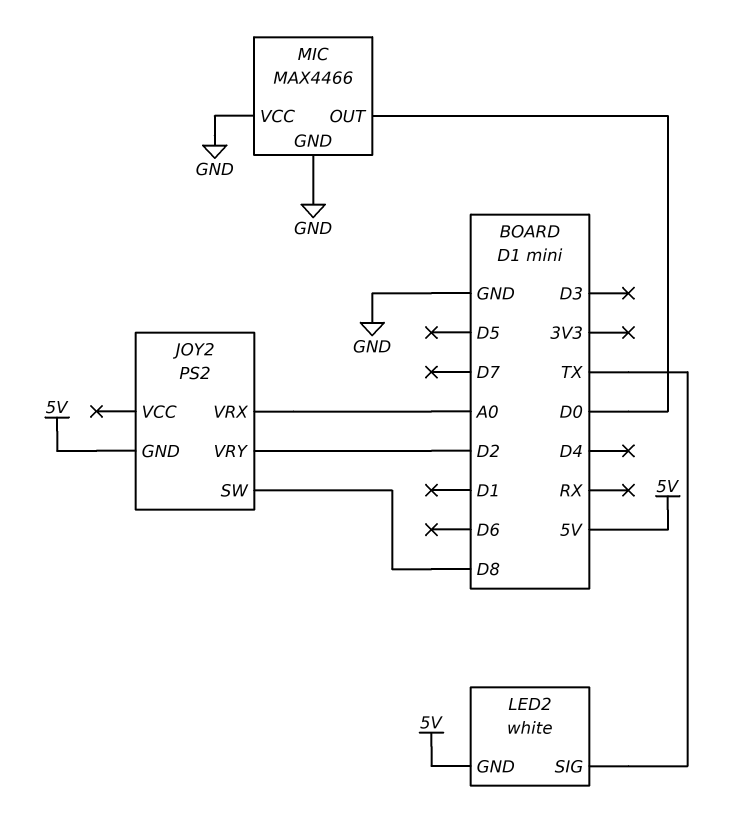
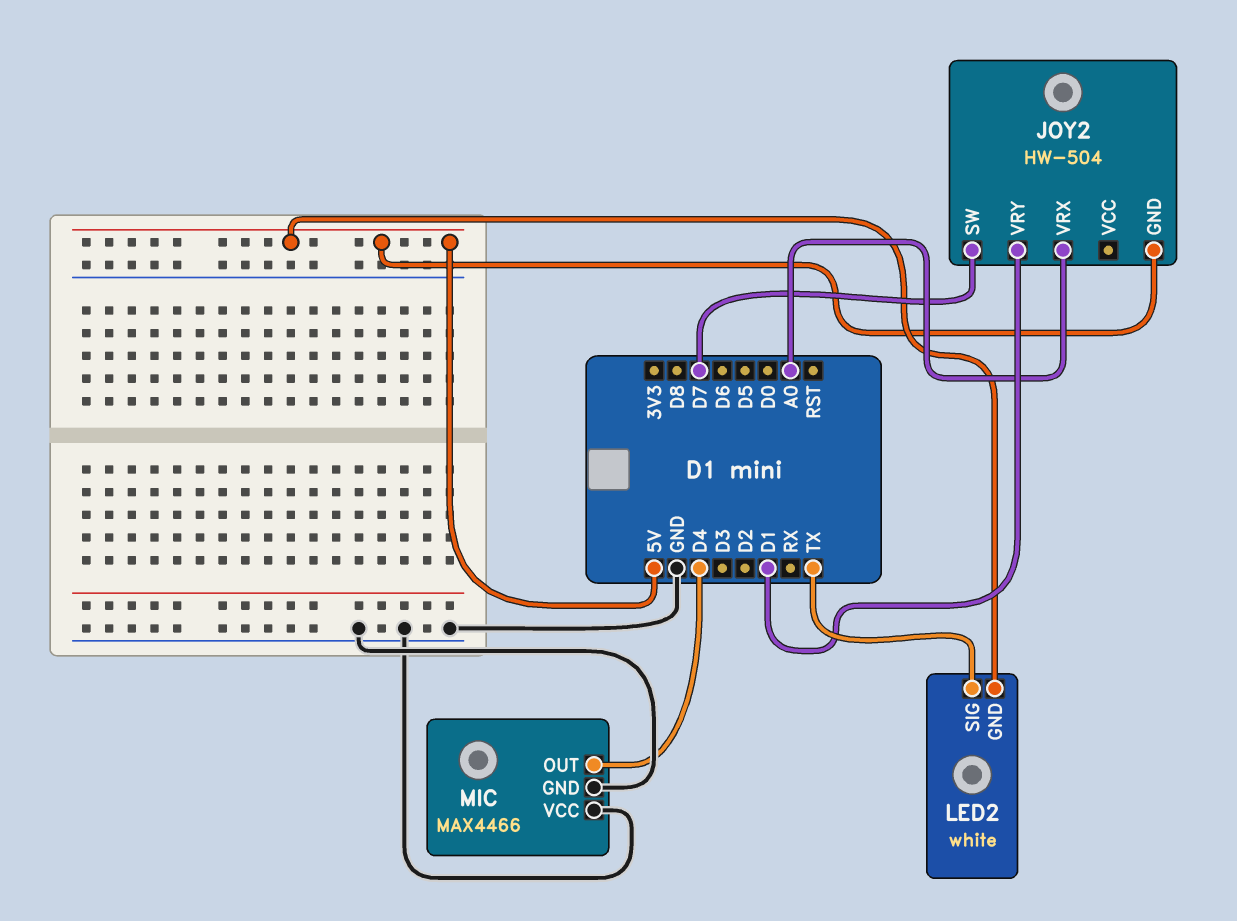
JOY2: PS2 -> HW-504
JOY2 pin SW: D8 -> D7
JOY2 pin VRY: D2 -> D1
MIC pin OUT: D0 -> D4

